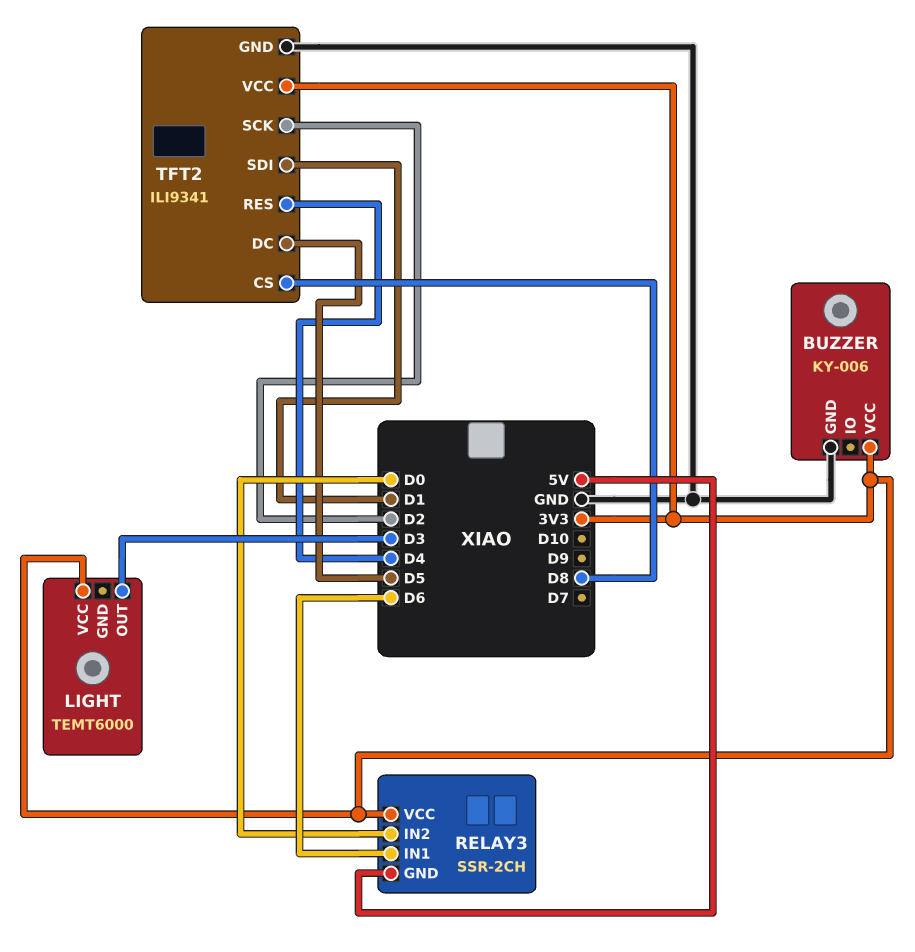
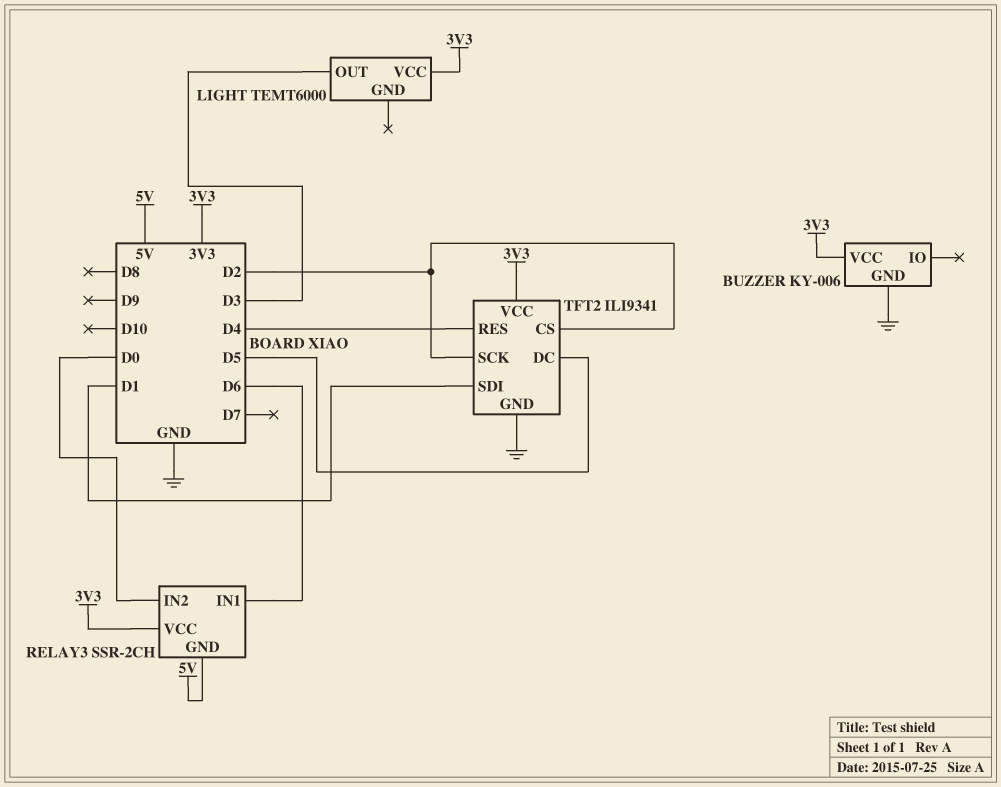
TFT2 pin CS: D8 -> D2

